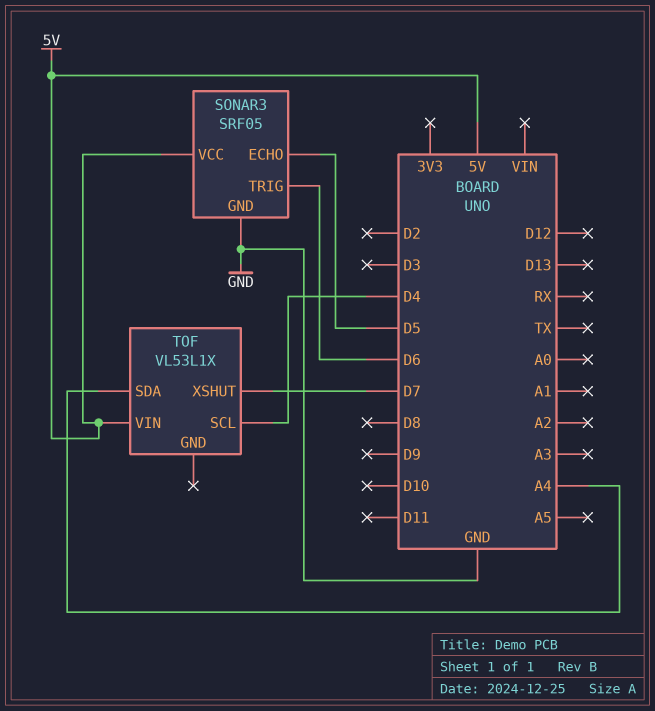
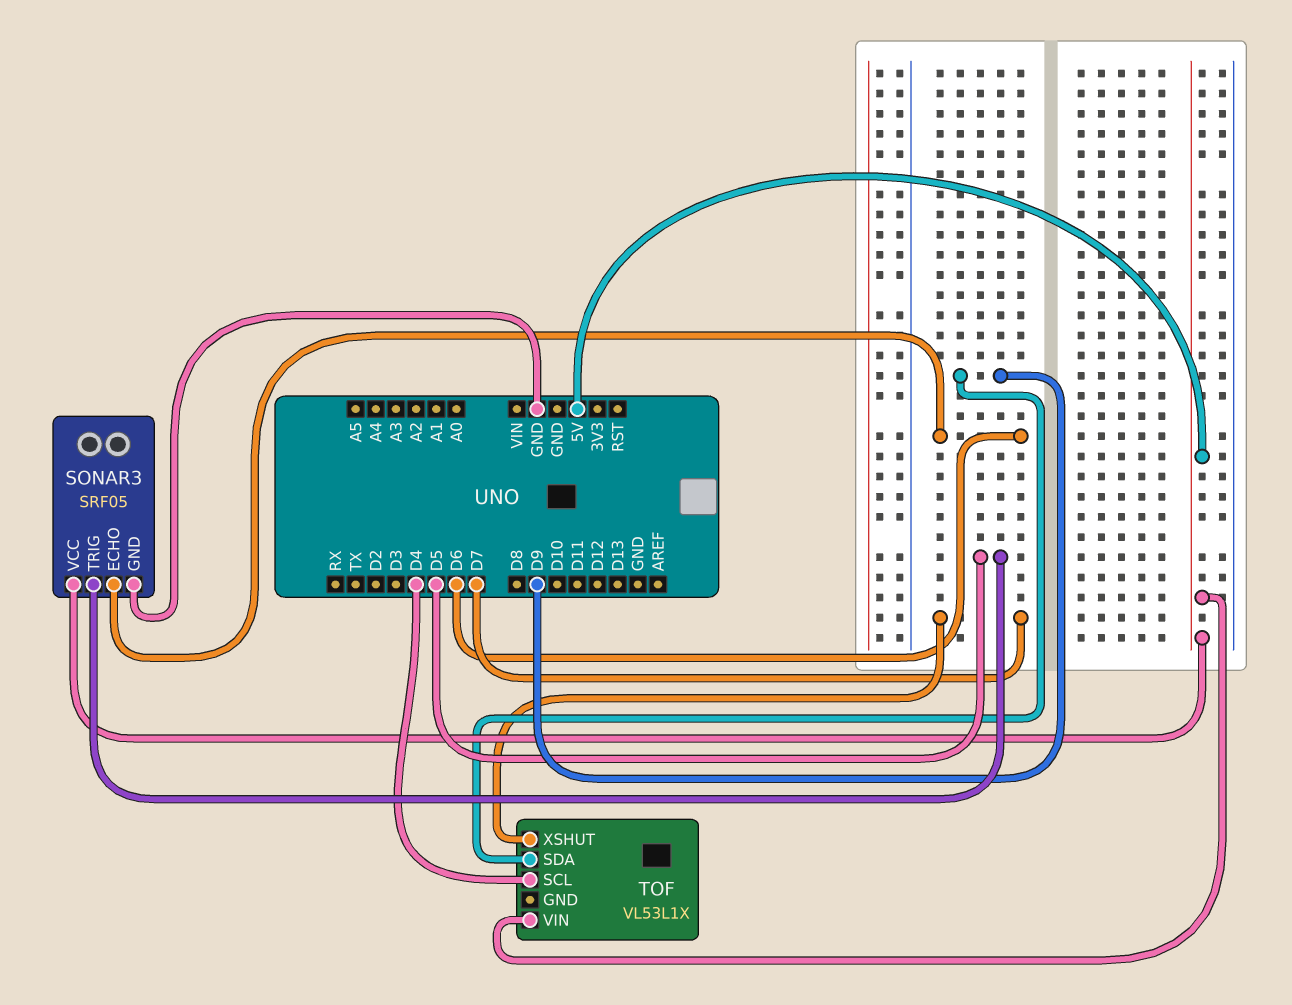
SONAR3 pin ECHO: D5 -> D6
SONAR3 pin TRIG: D6 -> D5
TOF pin SDA: A4 -> D9

